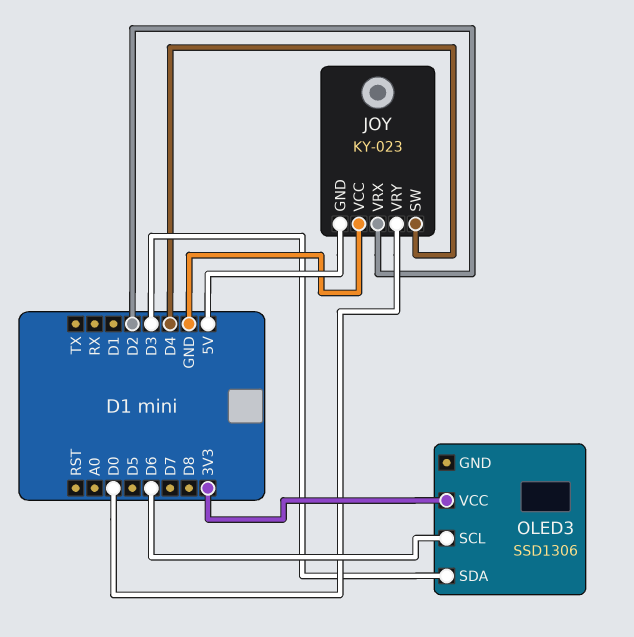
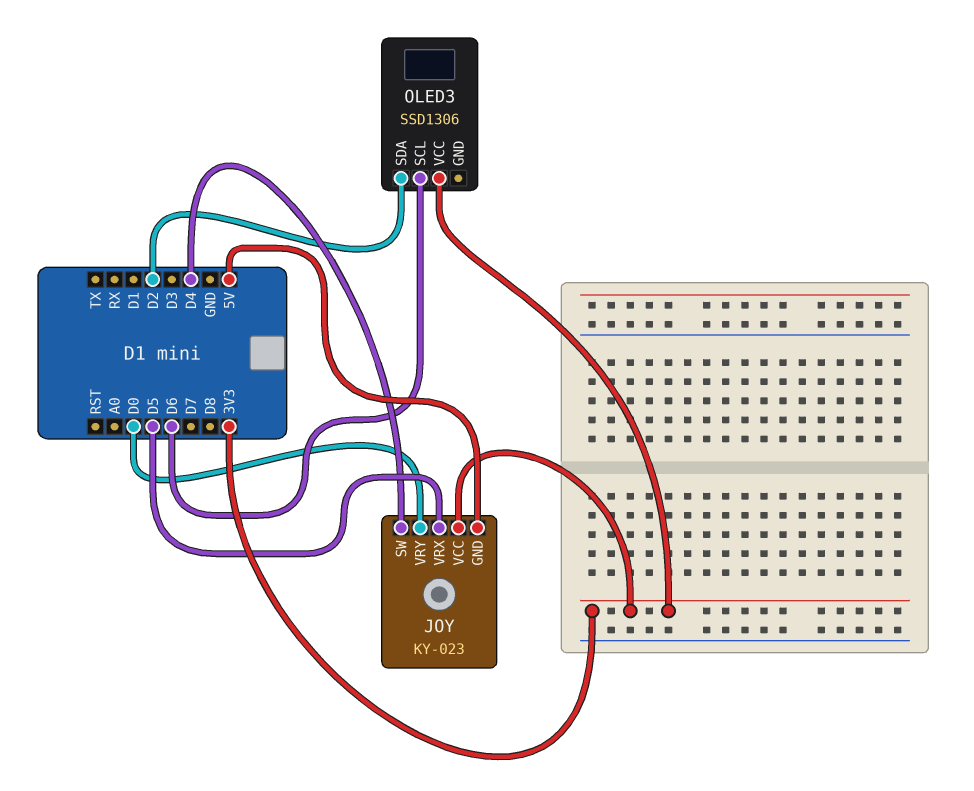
JOY pin VCC: GND -> 3V3
JOY pin VRX: D2 -> D5
OLED3 pin SDA: D3 -> D2

